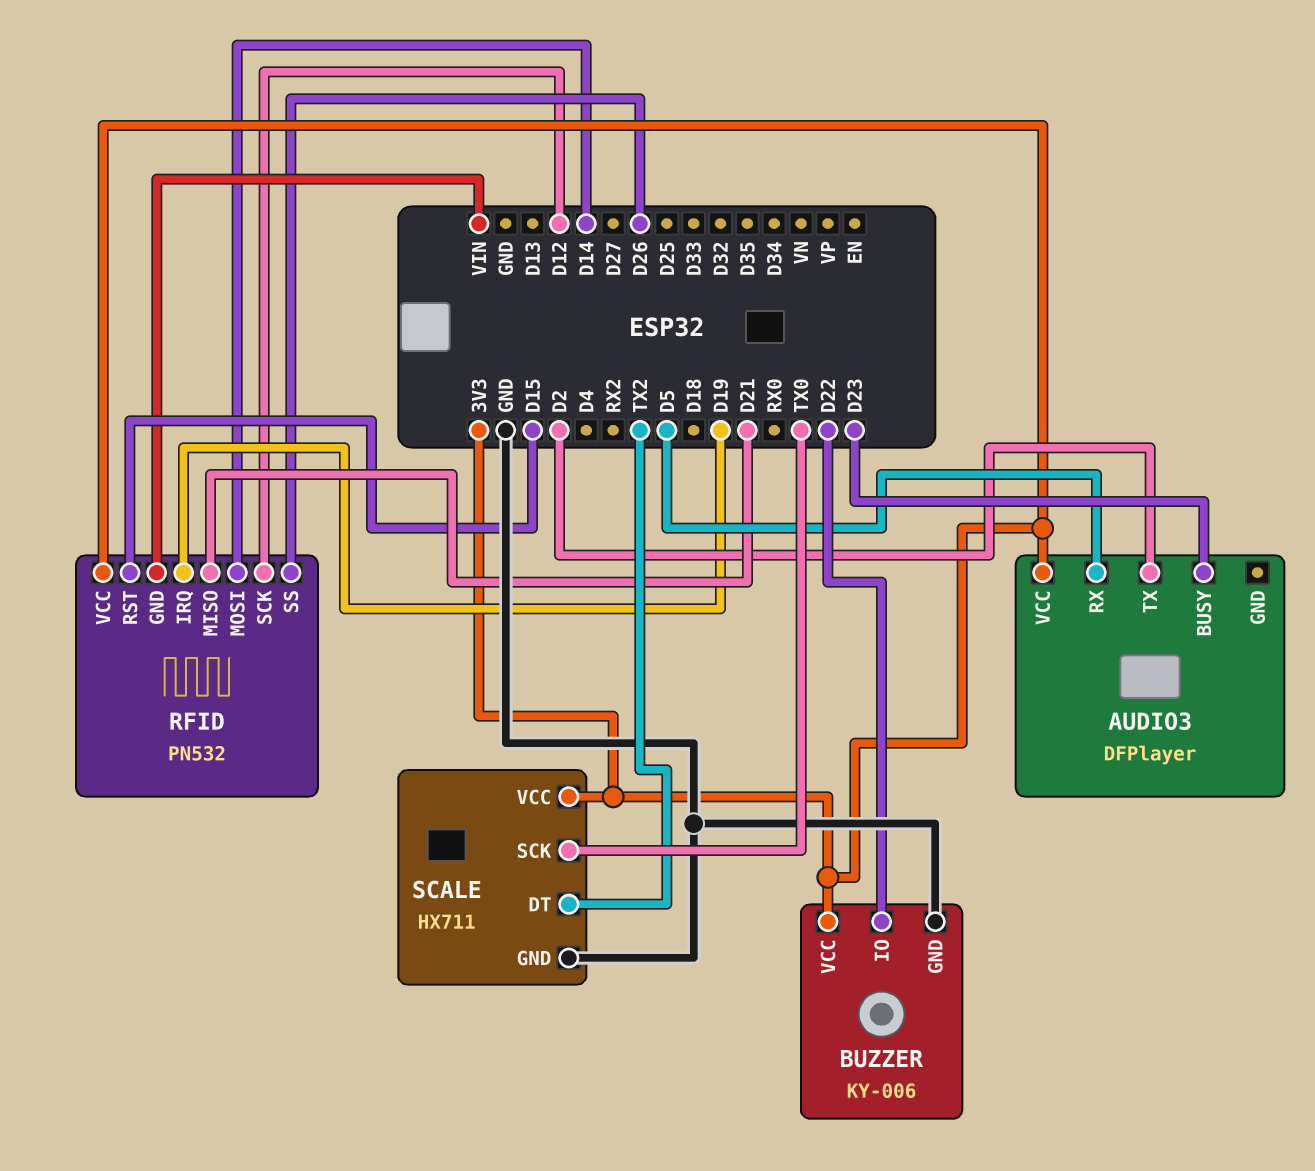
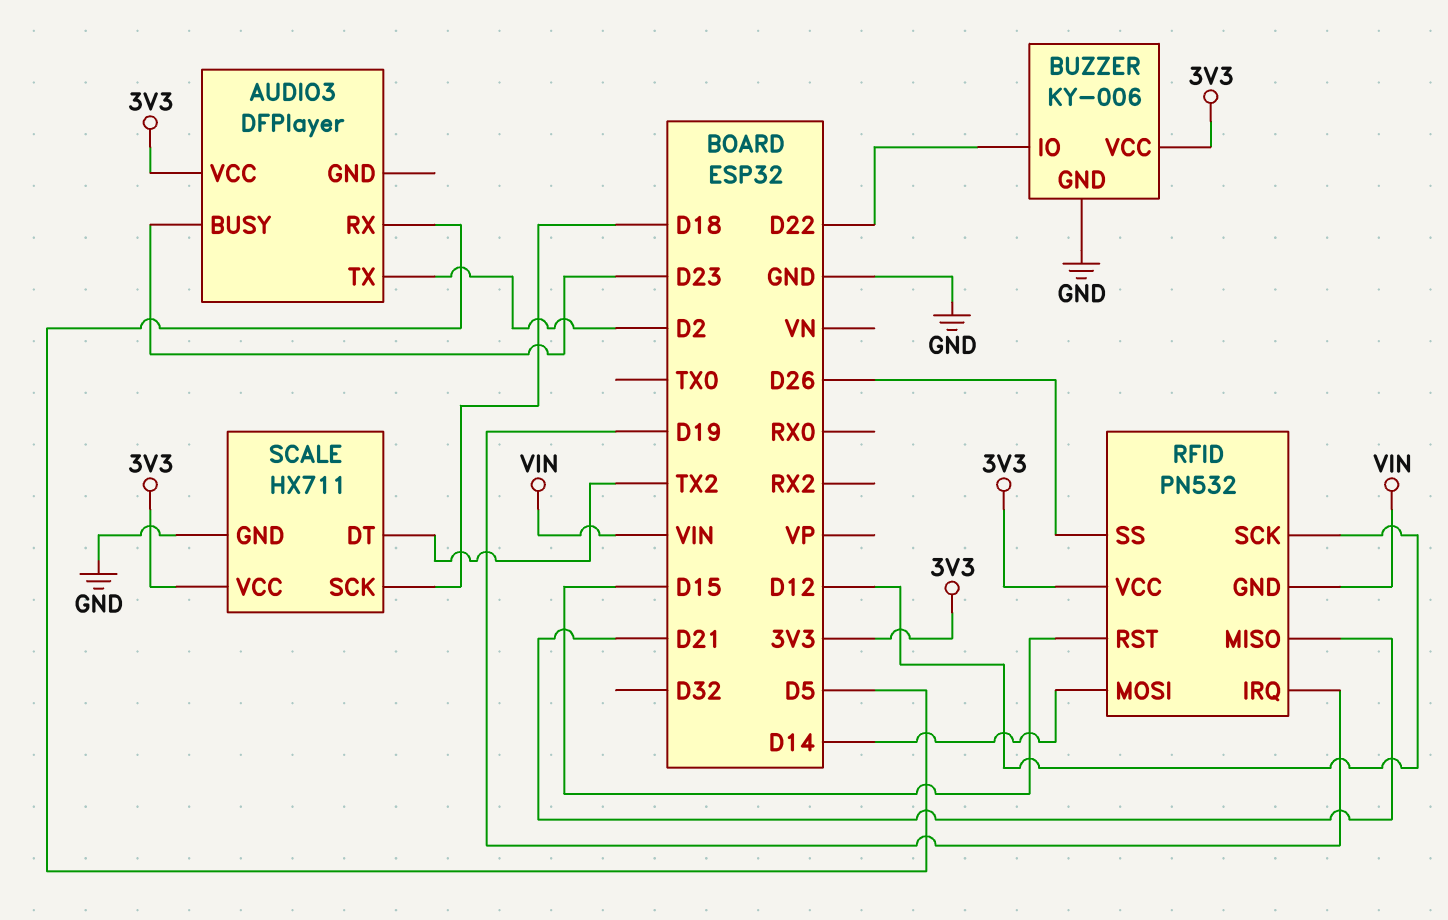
SCALE pin SCK: TX0 -> D18

